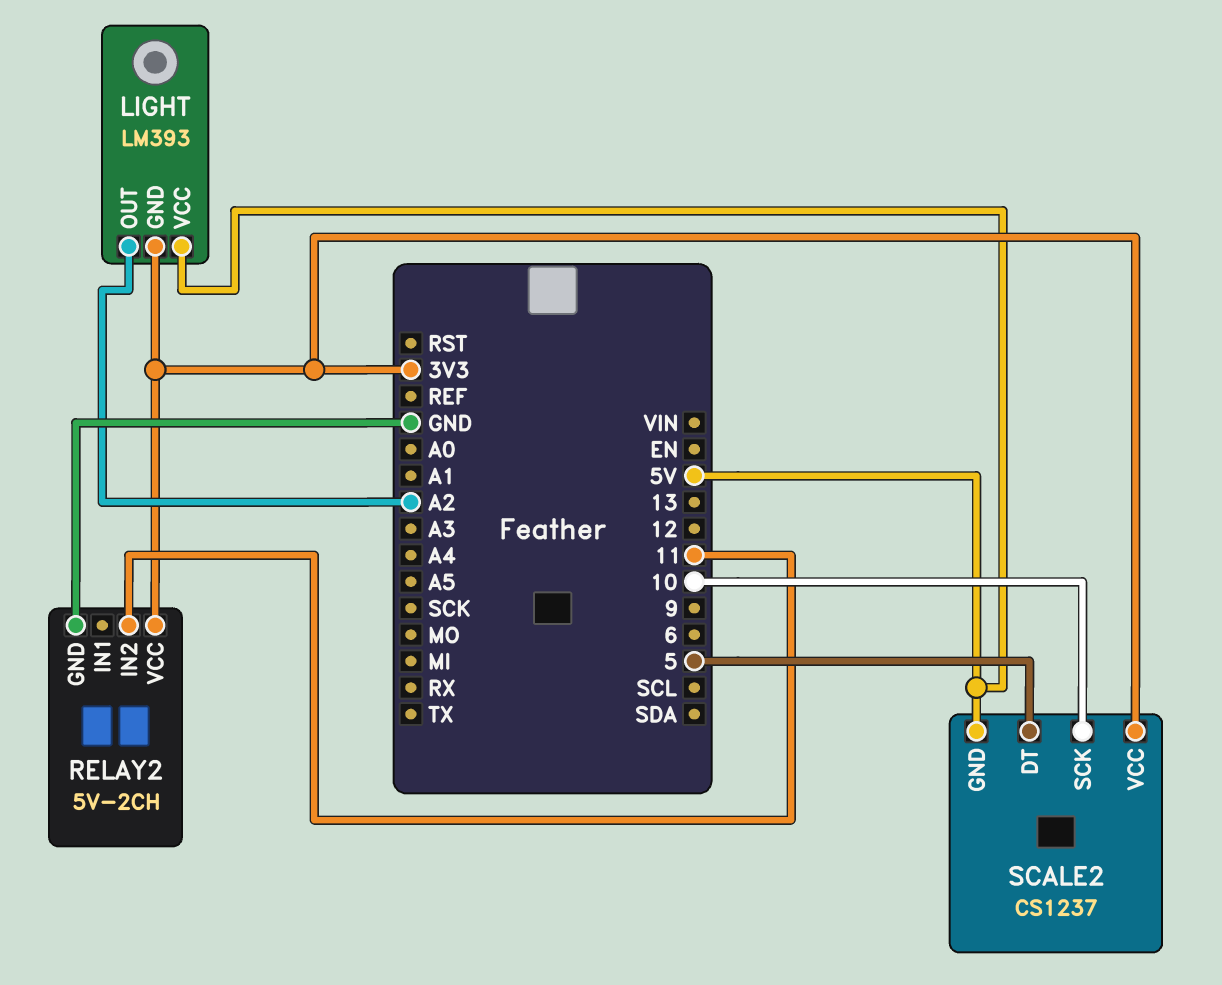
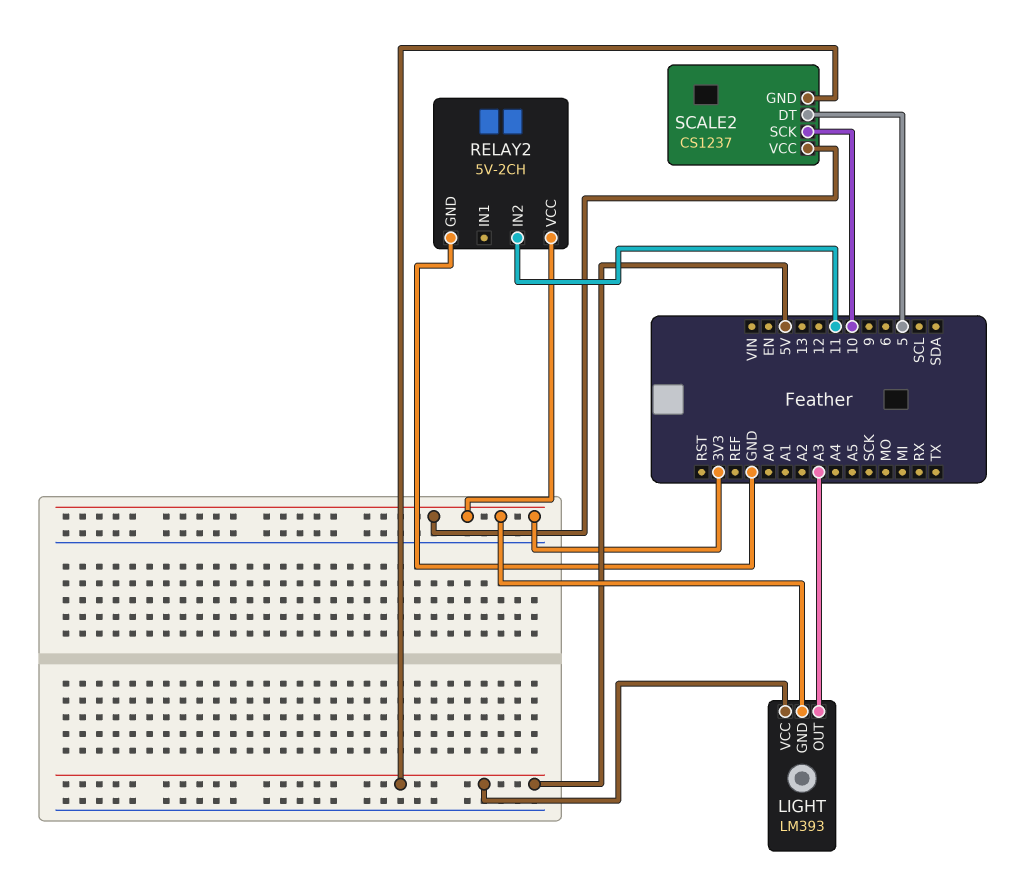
LIGHT pin OUT: A2 -> A3

